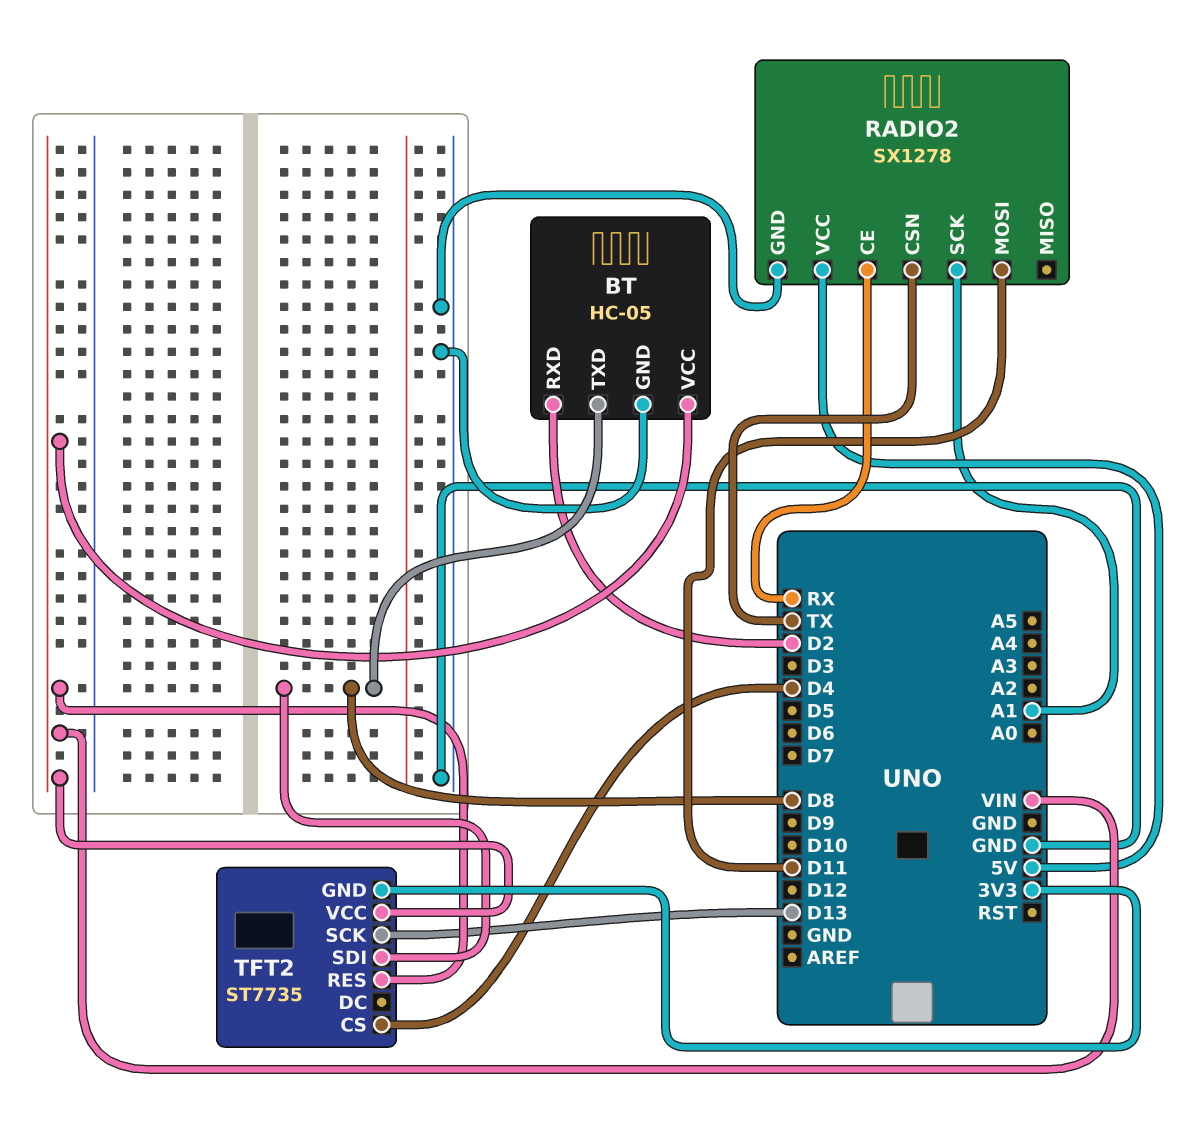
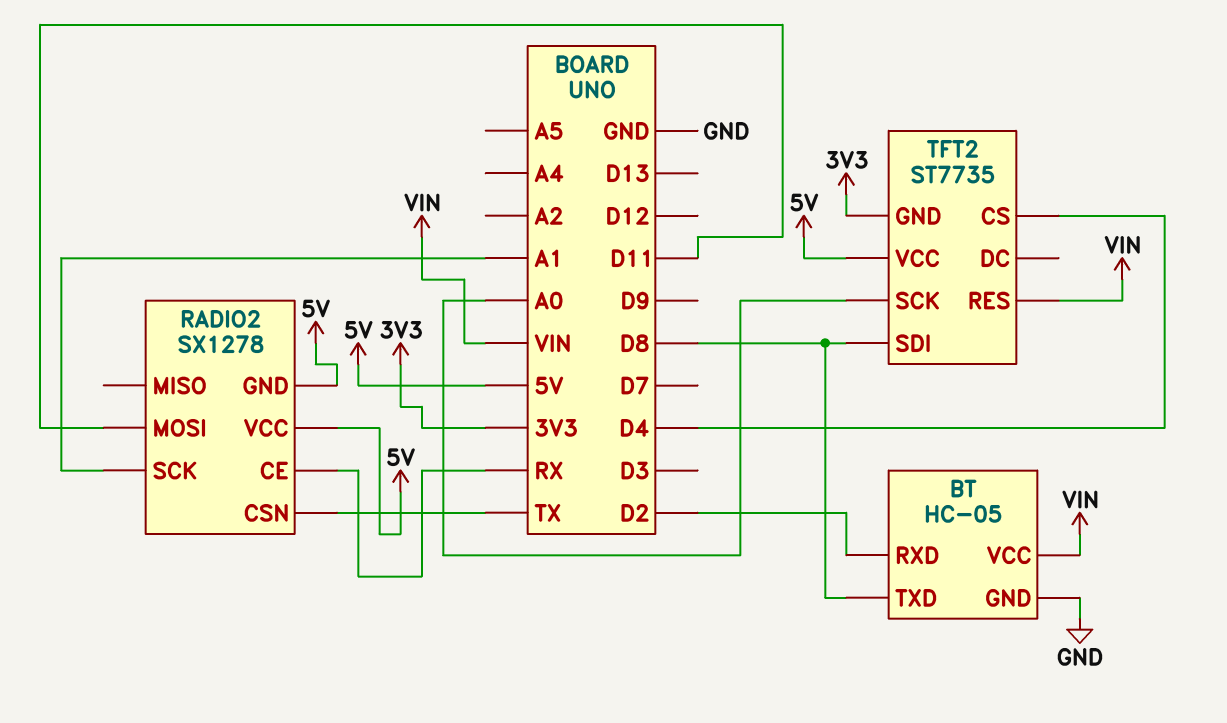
RADIO2 pin GND: GND -> 5V
TFT2 pin SCK: D13 -> A0
TFT2 pin VCC: VIN -> 5V

